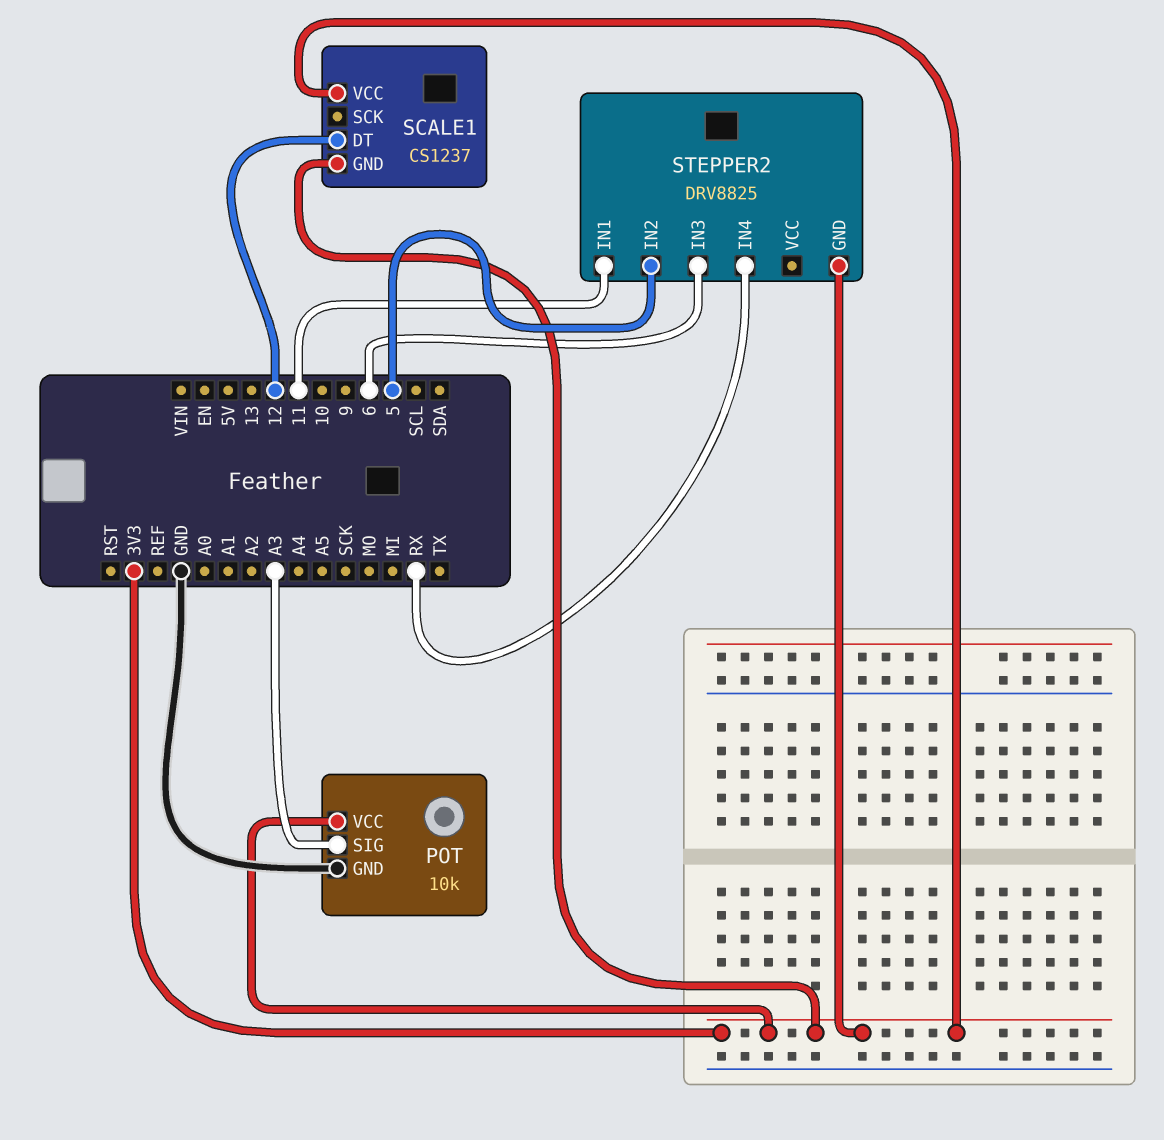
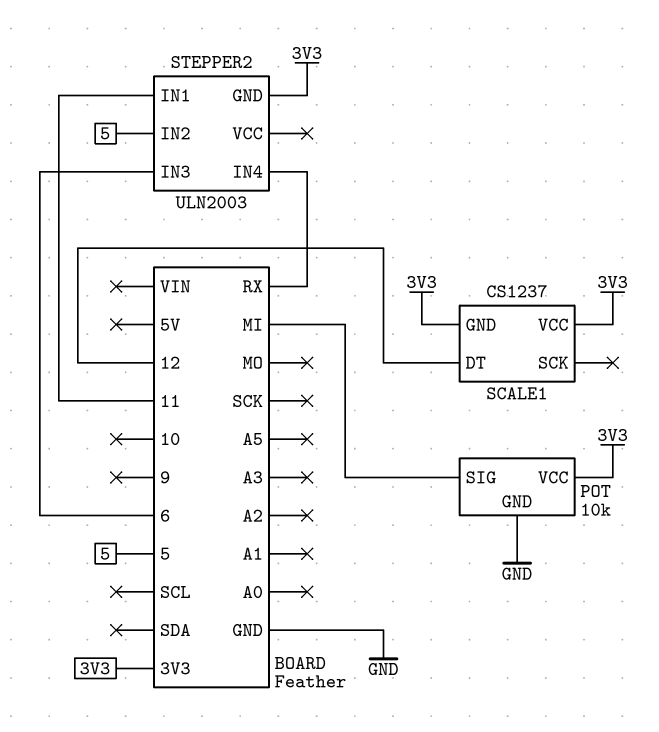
POT pin SIG: A3 -> MI
STEPPER2: DRV8825 -> ULN2003

